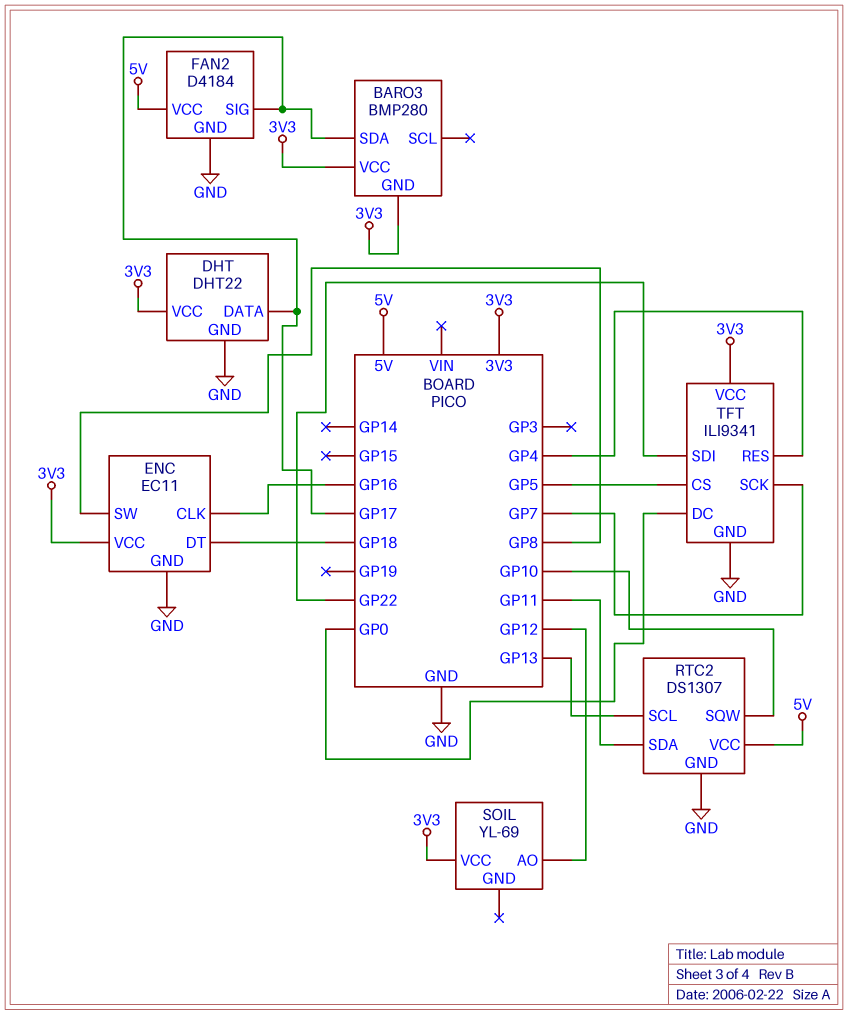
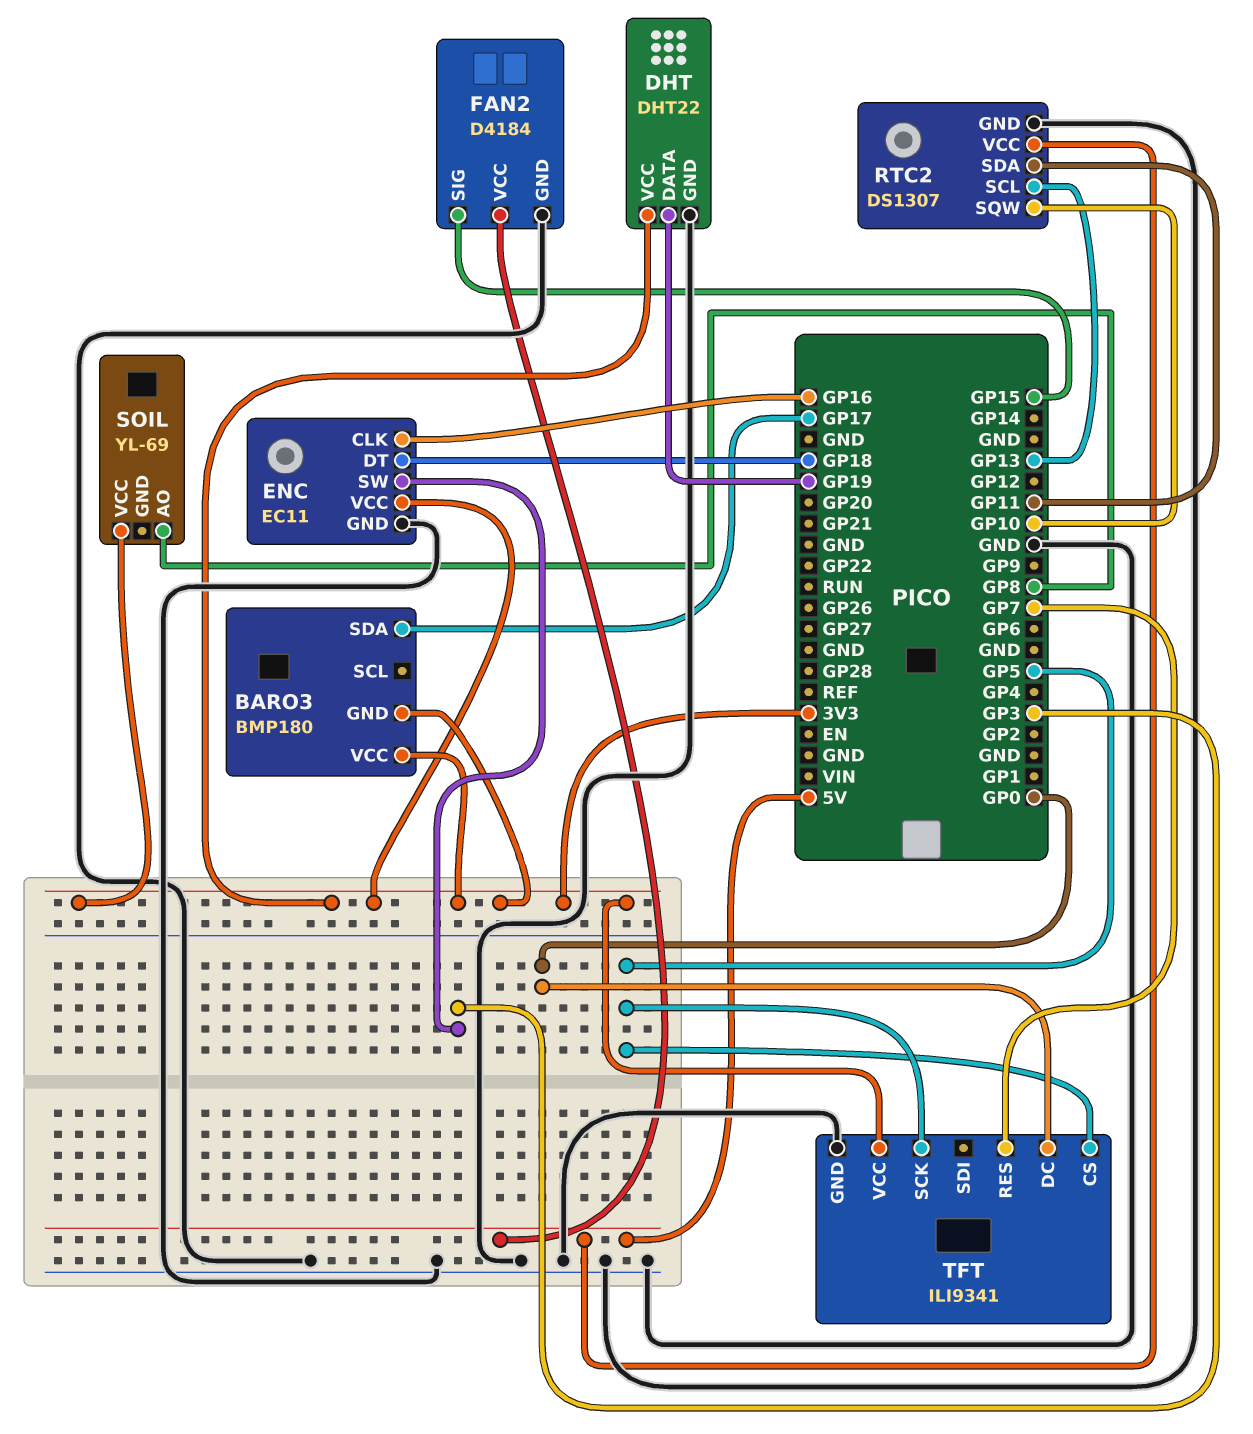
BARO3: BMP280 -> BMP180
DHT pin DATA: GP17 -> GP19
ENC pin SW: GP8 -> GP3
FAN2 pin SIG: GP17 -> GP15
SOIL pin AO: GP12 -> GP8
TFT pin RES: GP4 -> GP7
TFT pin SCK: GP7 -> GP5
TFT pin SDI: GP22 -> none

